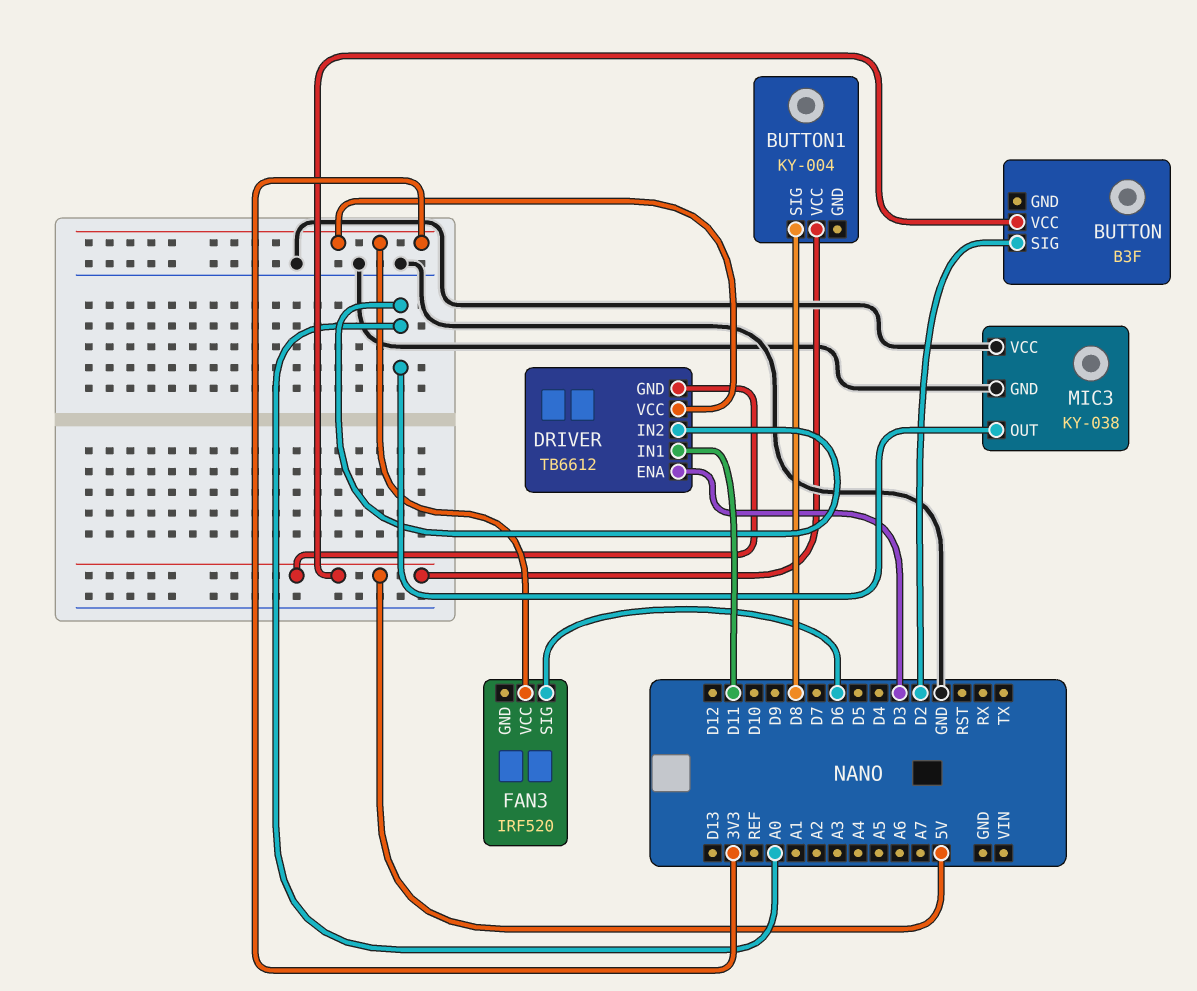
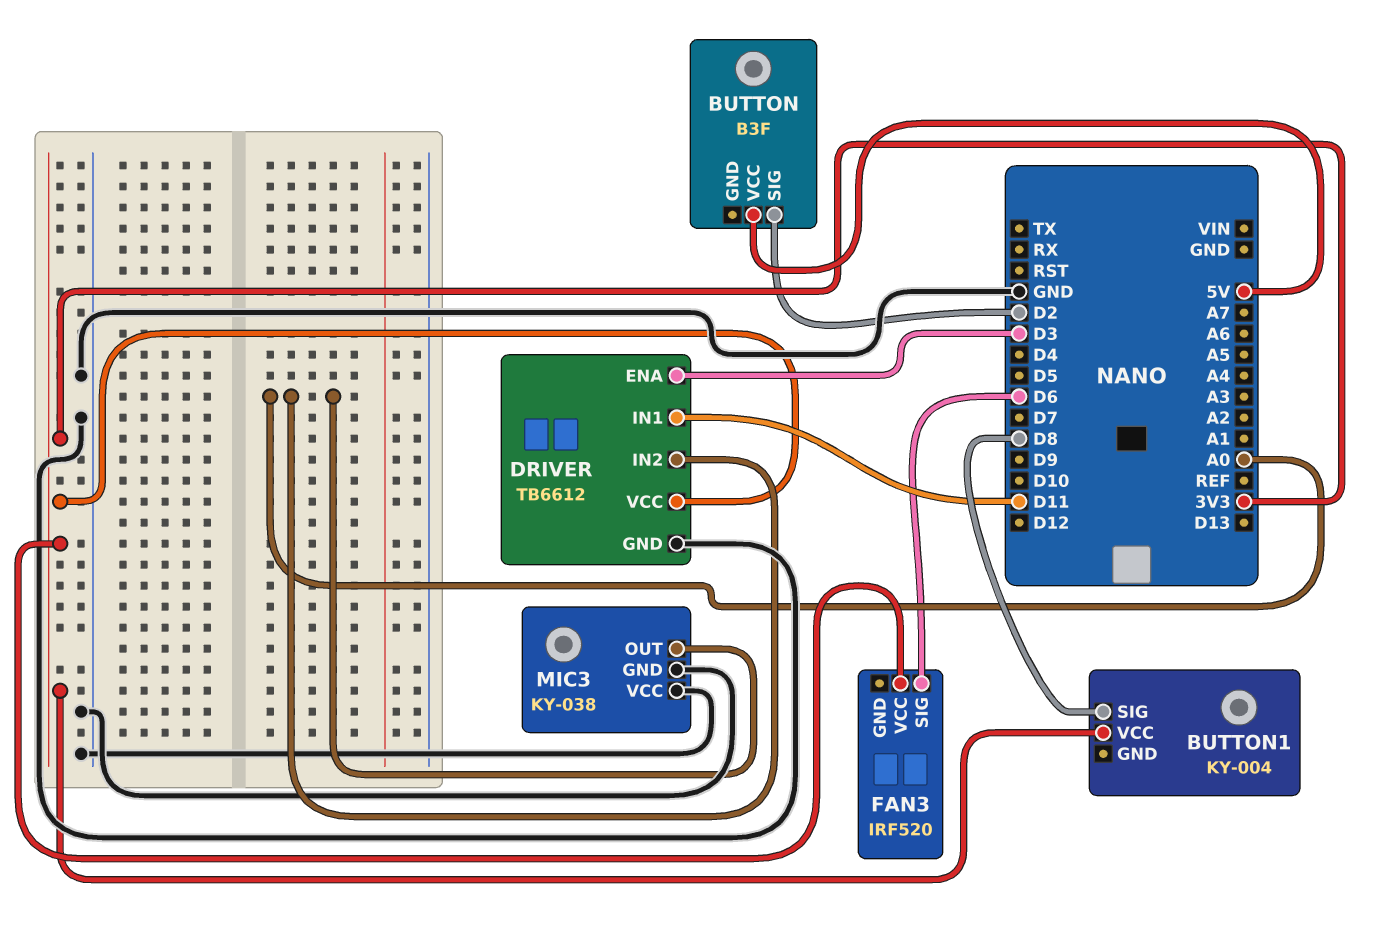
BUTTON1 pin VCC: 5V -> 3V3
DRIVER pin GND: 5V -> GND

